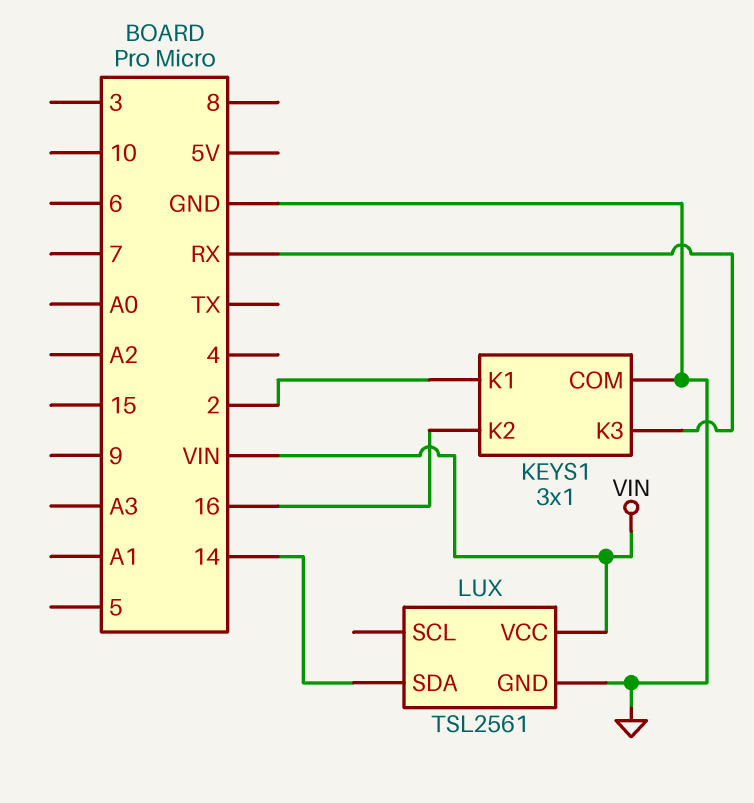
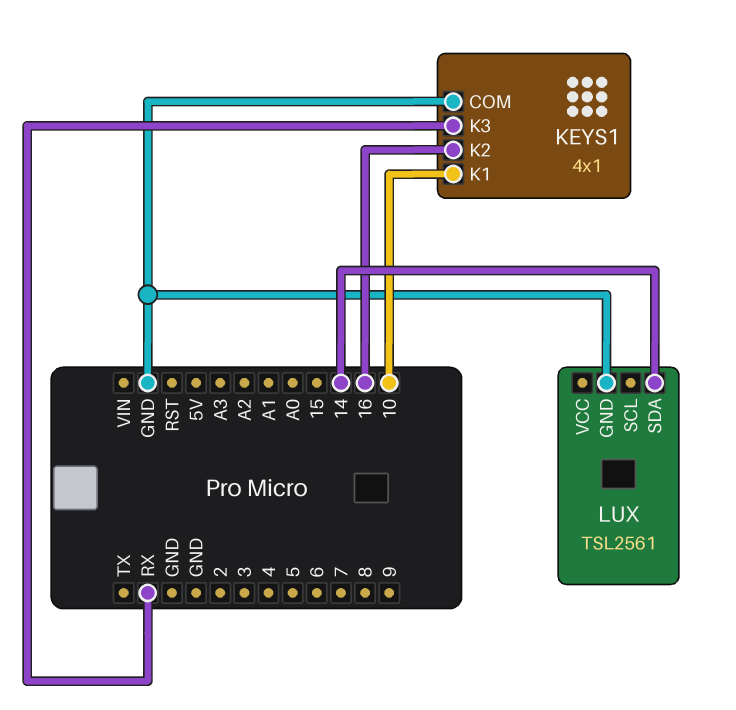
KEYS1: 3x1 -> 4x1
KEYS1 pin K1: 2 -> 10
LUX pin VCC: VIN -> none

